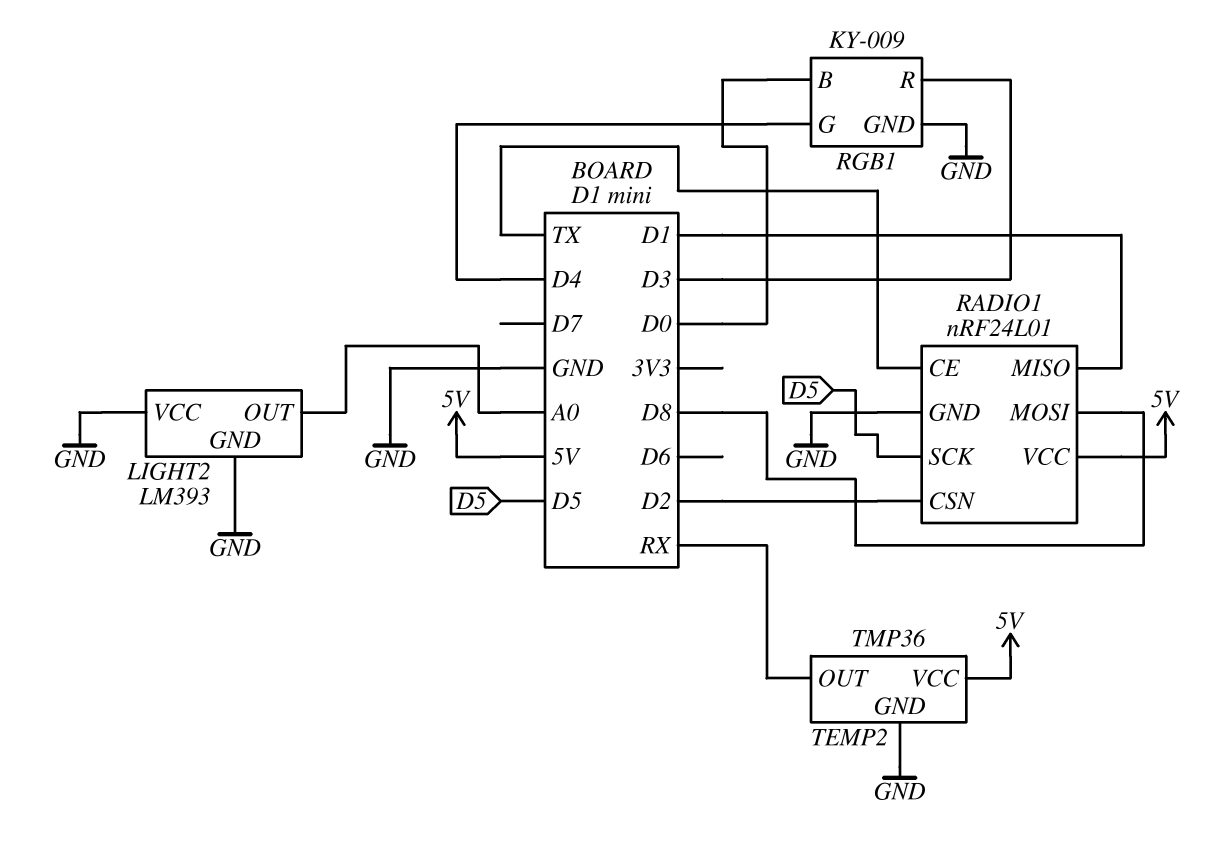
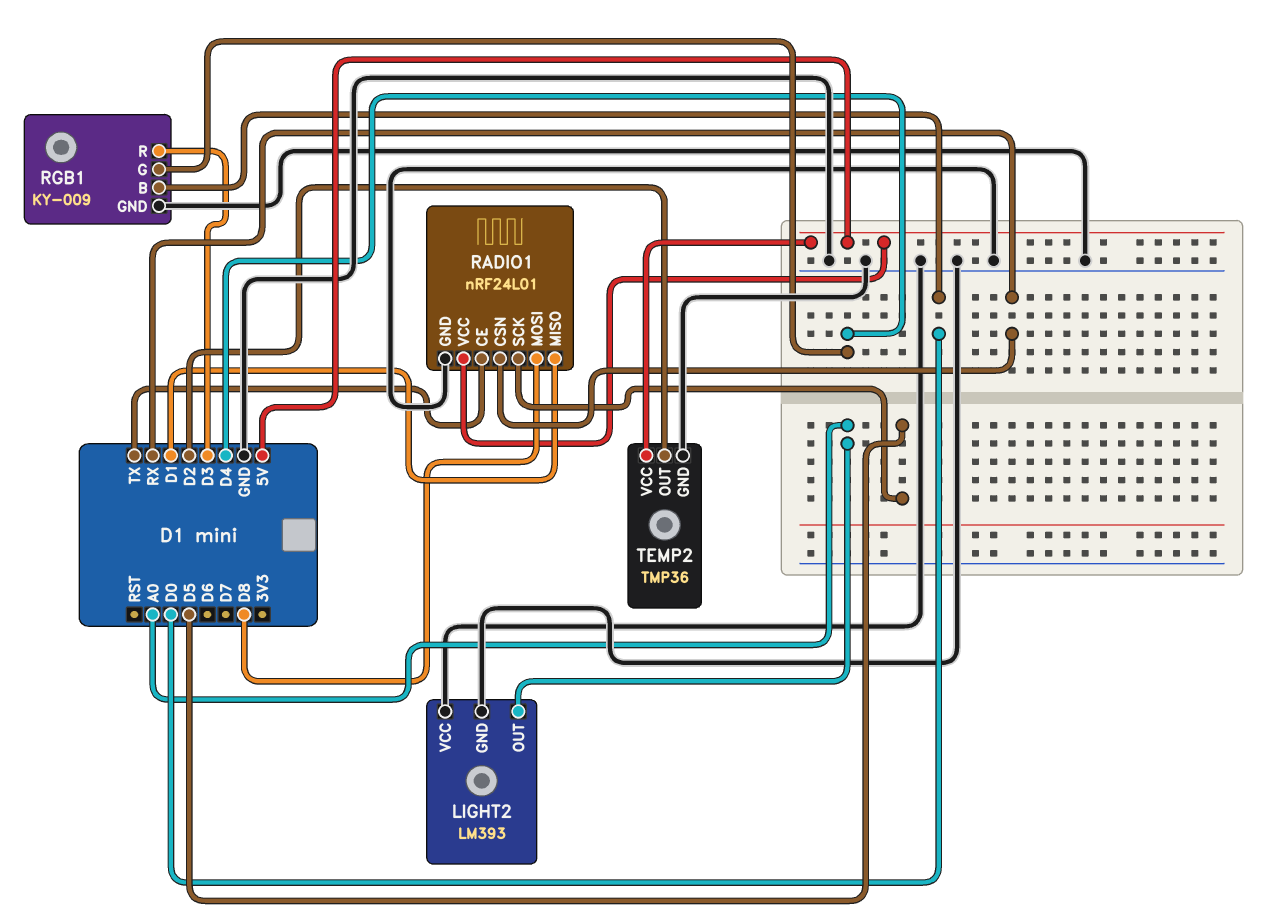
RADIO1 pin CSN: D2 -> RX
TEMP2 pin OUT: RX -> D2

